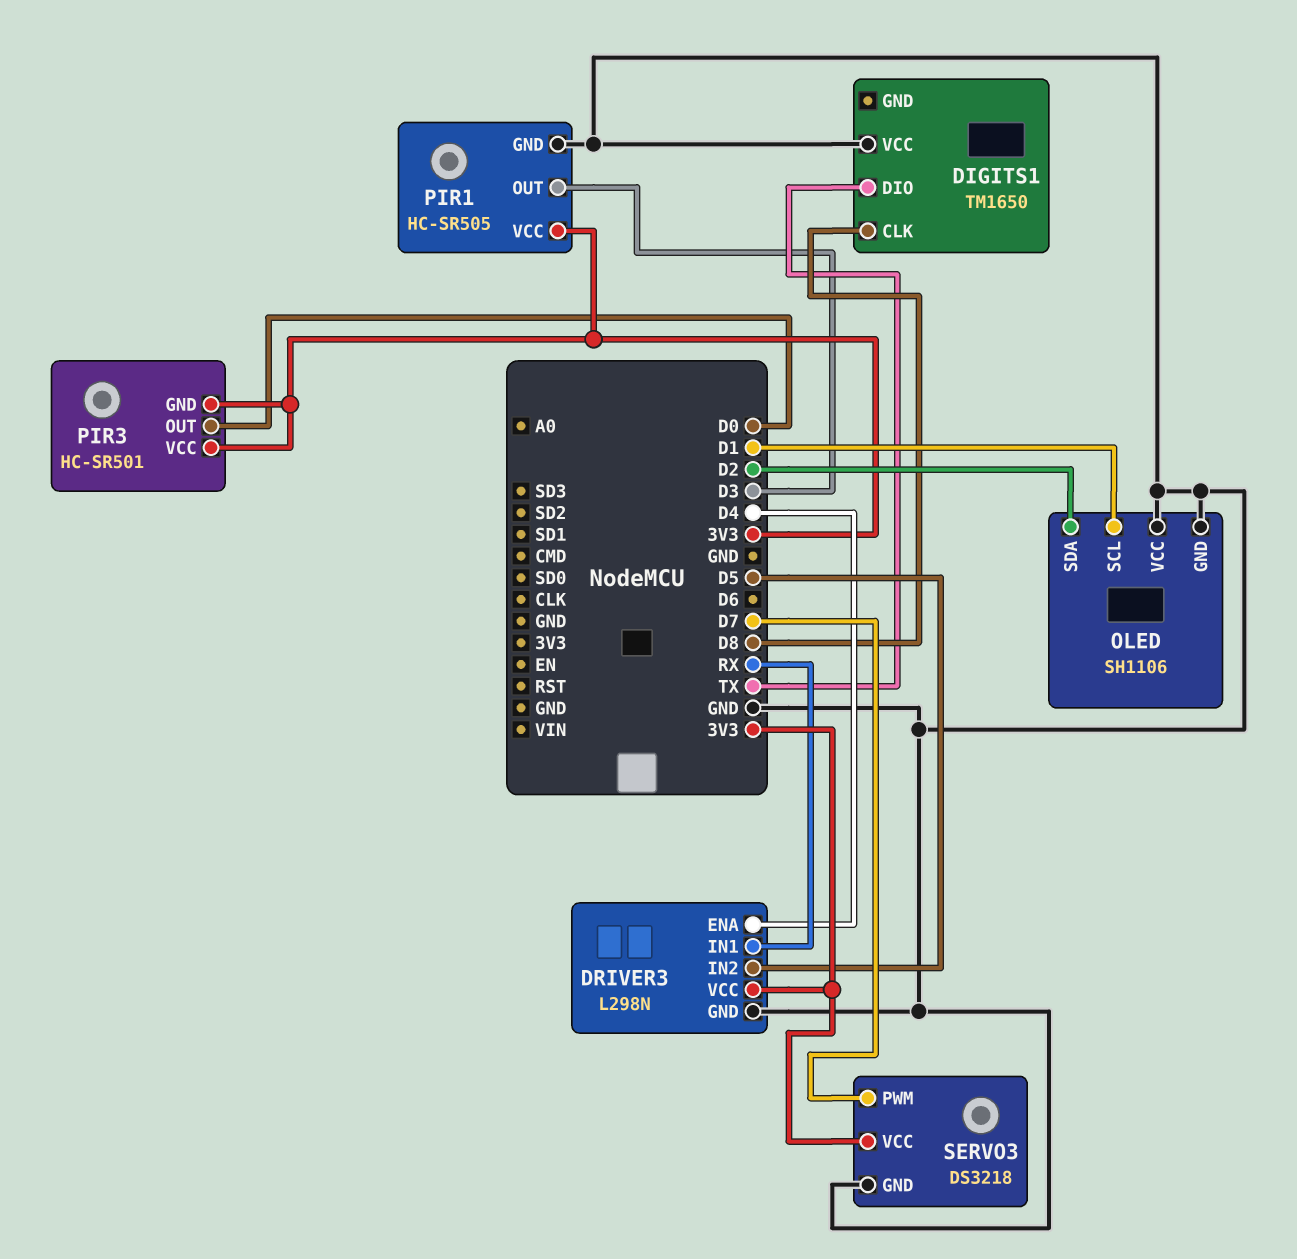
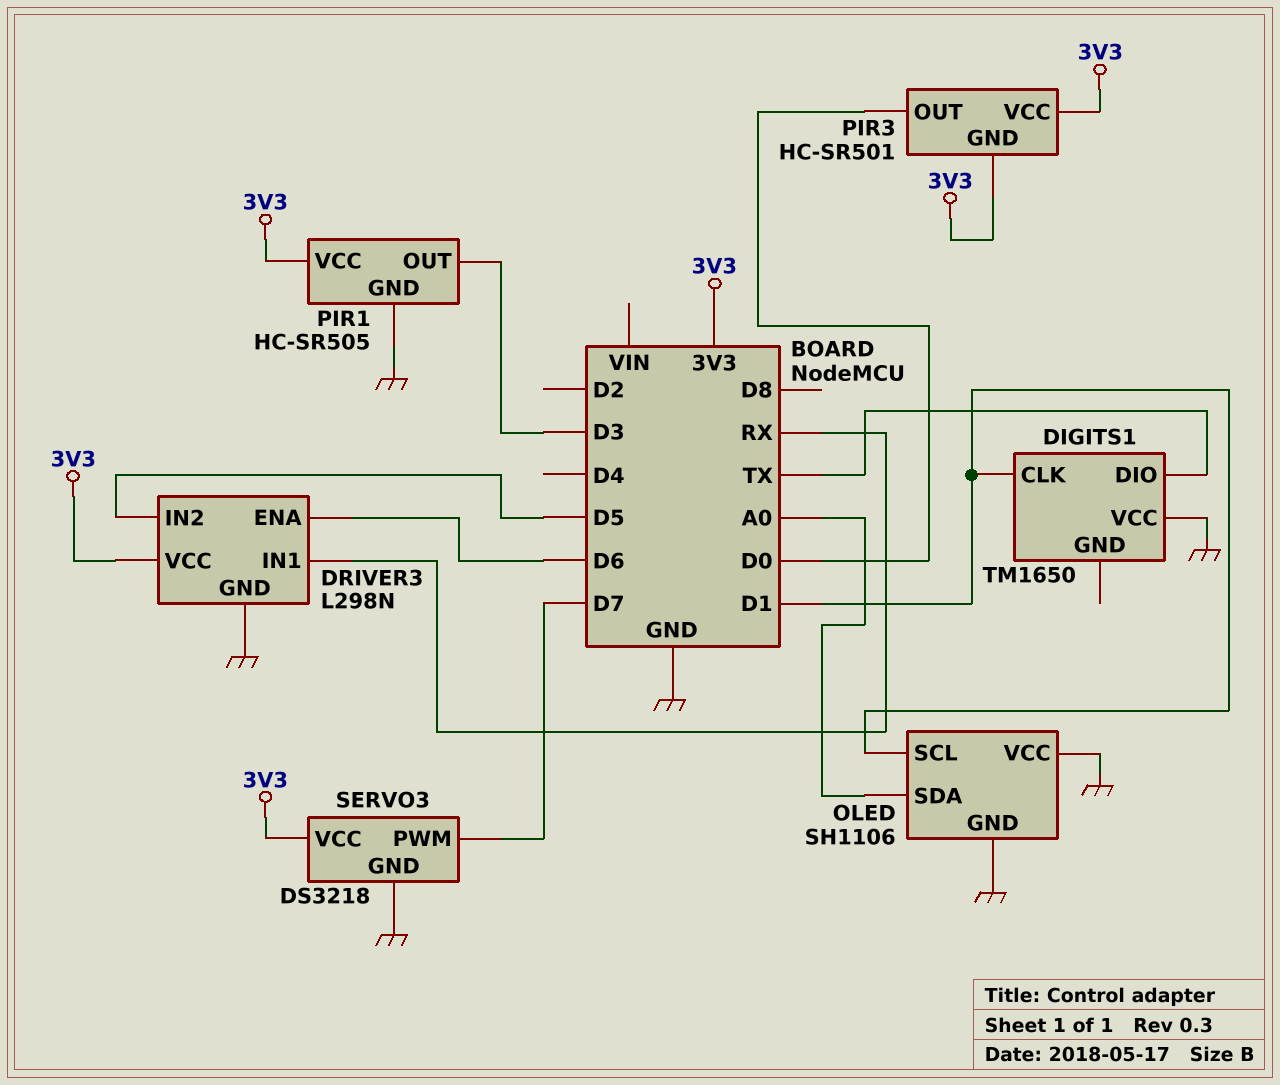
DIGITS1 pin CLK: D8 -> D1
DRIVER3 pin ENA: D4 -> D6
OLED pin SDA: D2 -> A0

